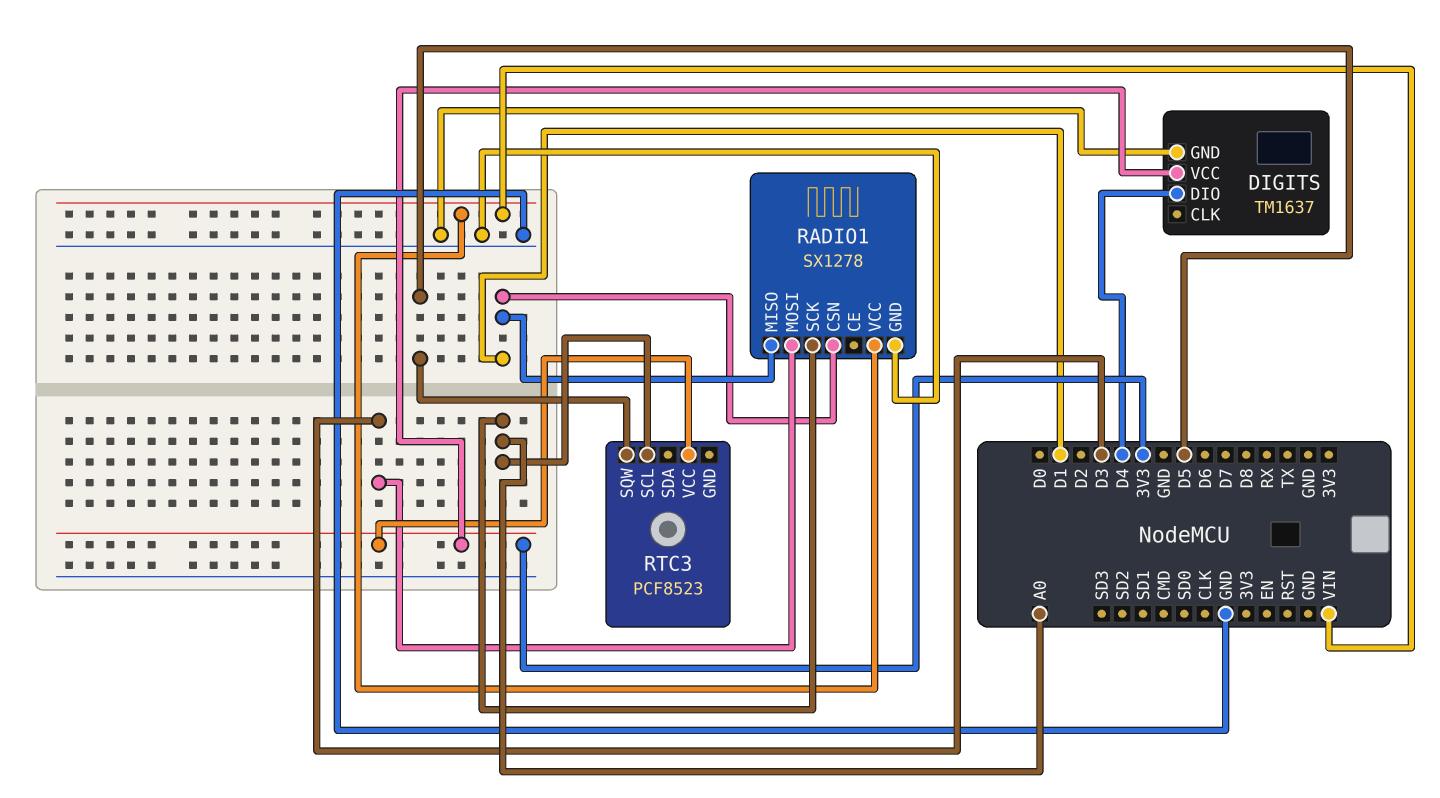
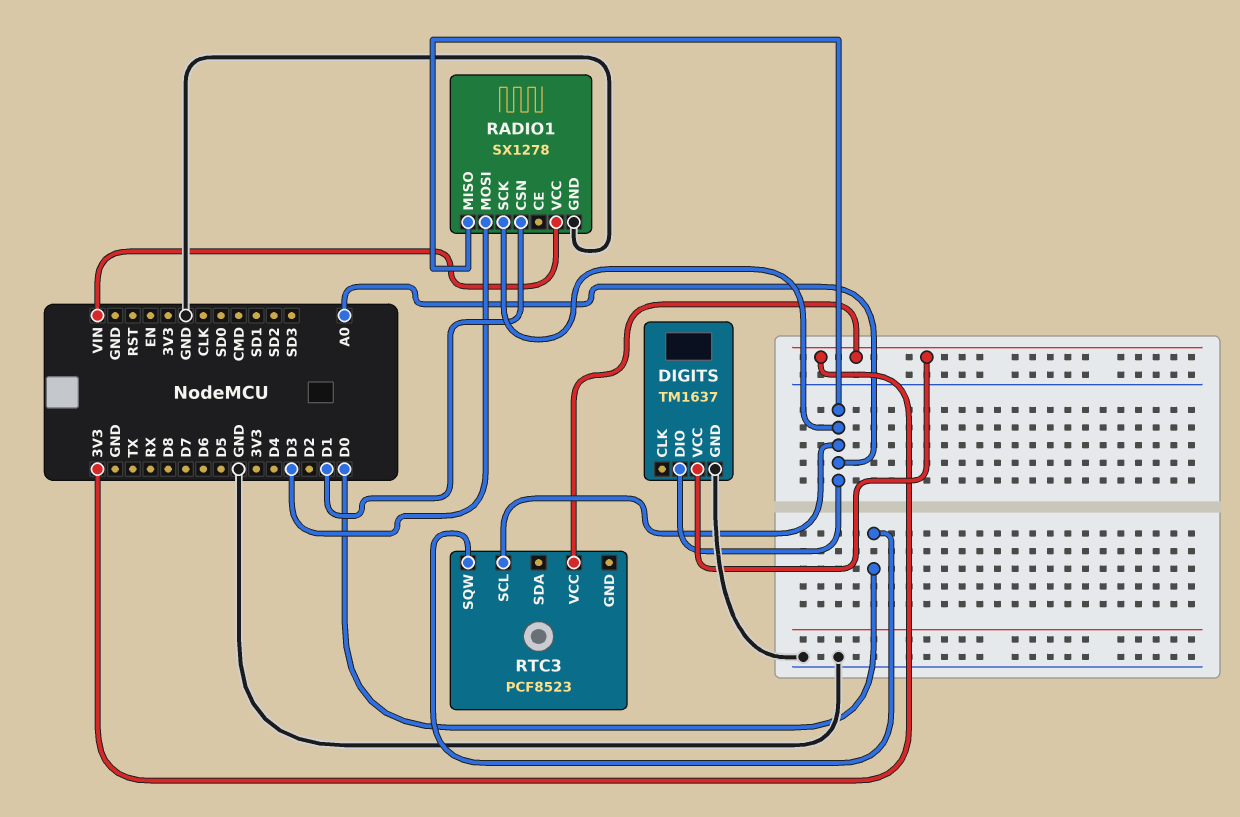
DIGITS pin DIO: D4 -> A0
RADIO1 pin MISO: D1 -> A0
RTC3 pin SQW: D5 -> D0

